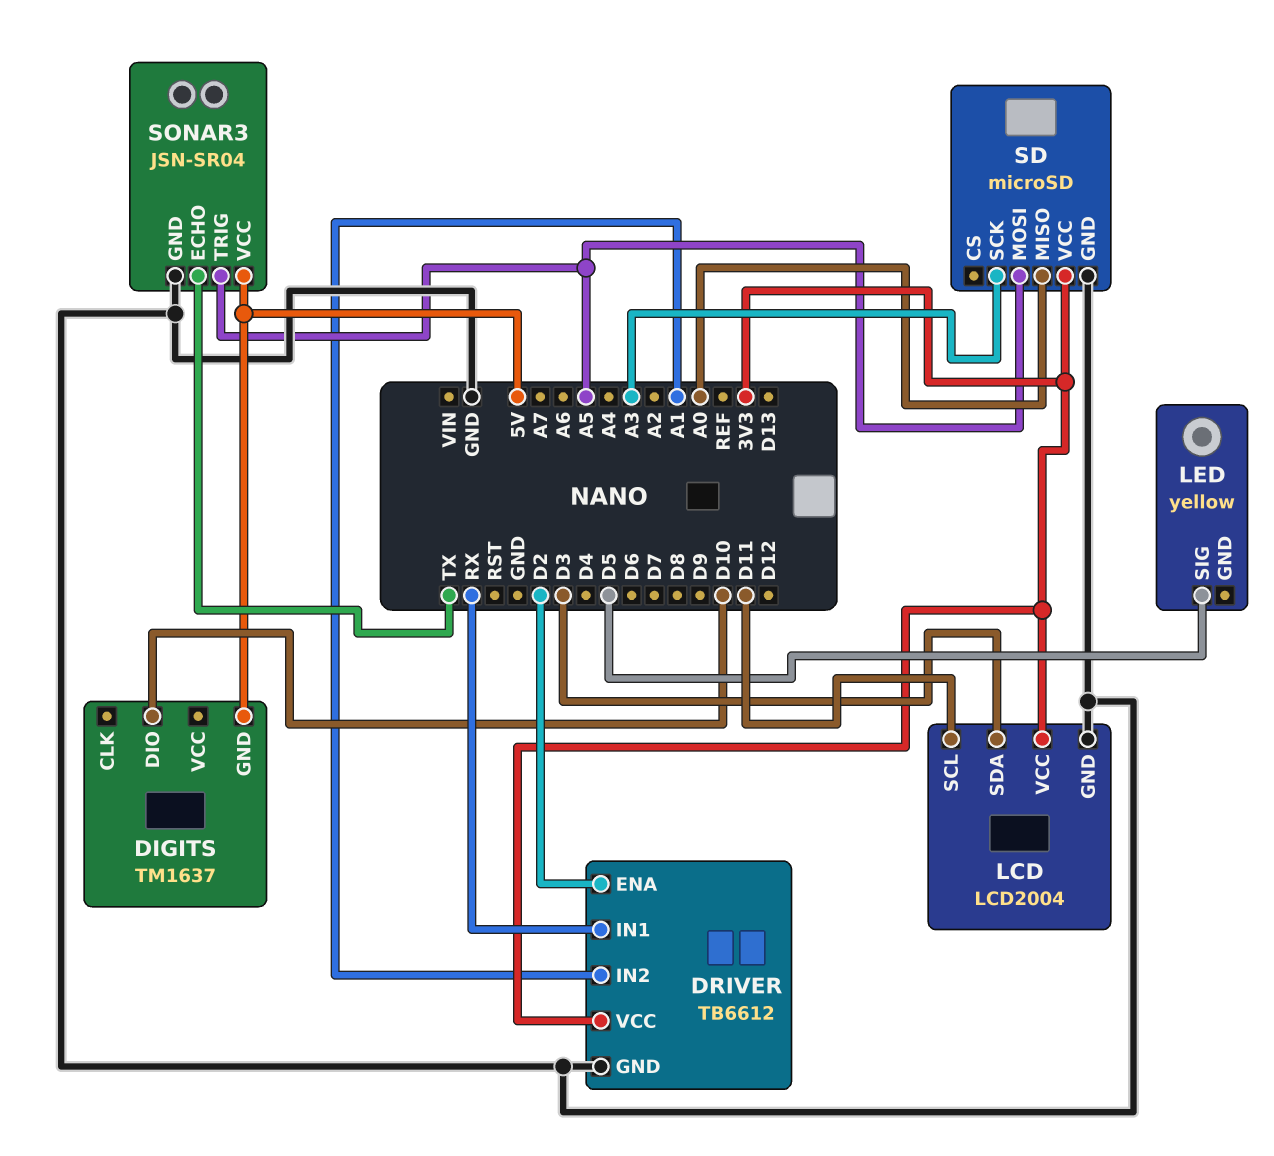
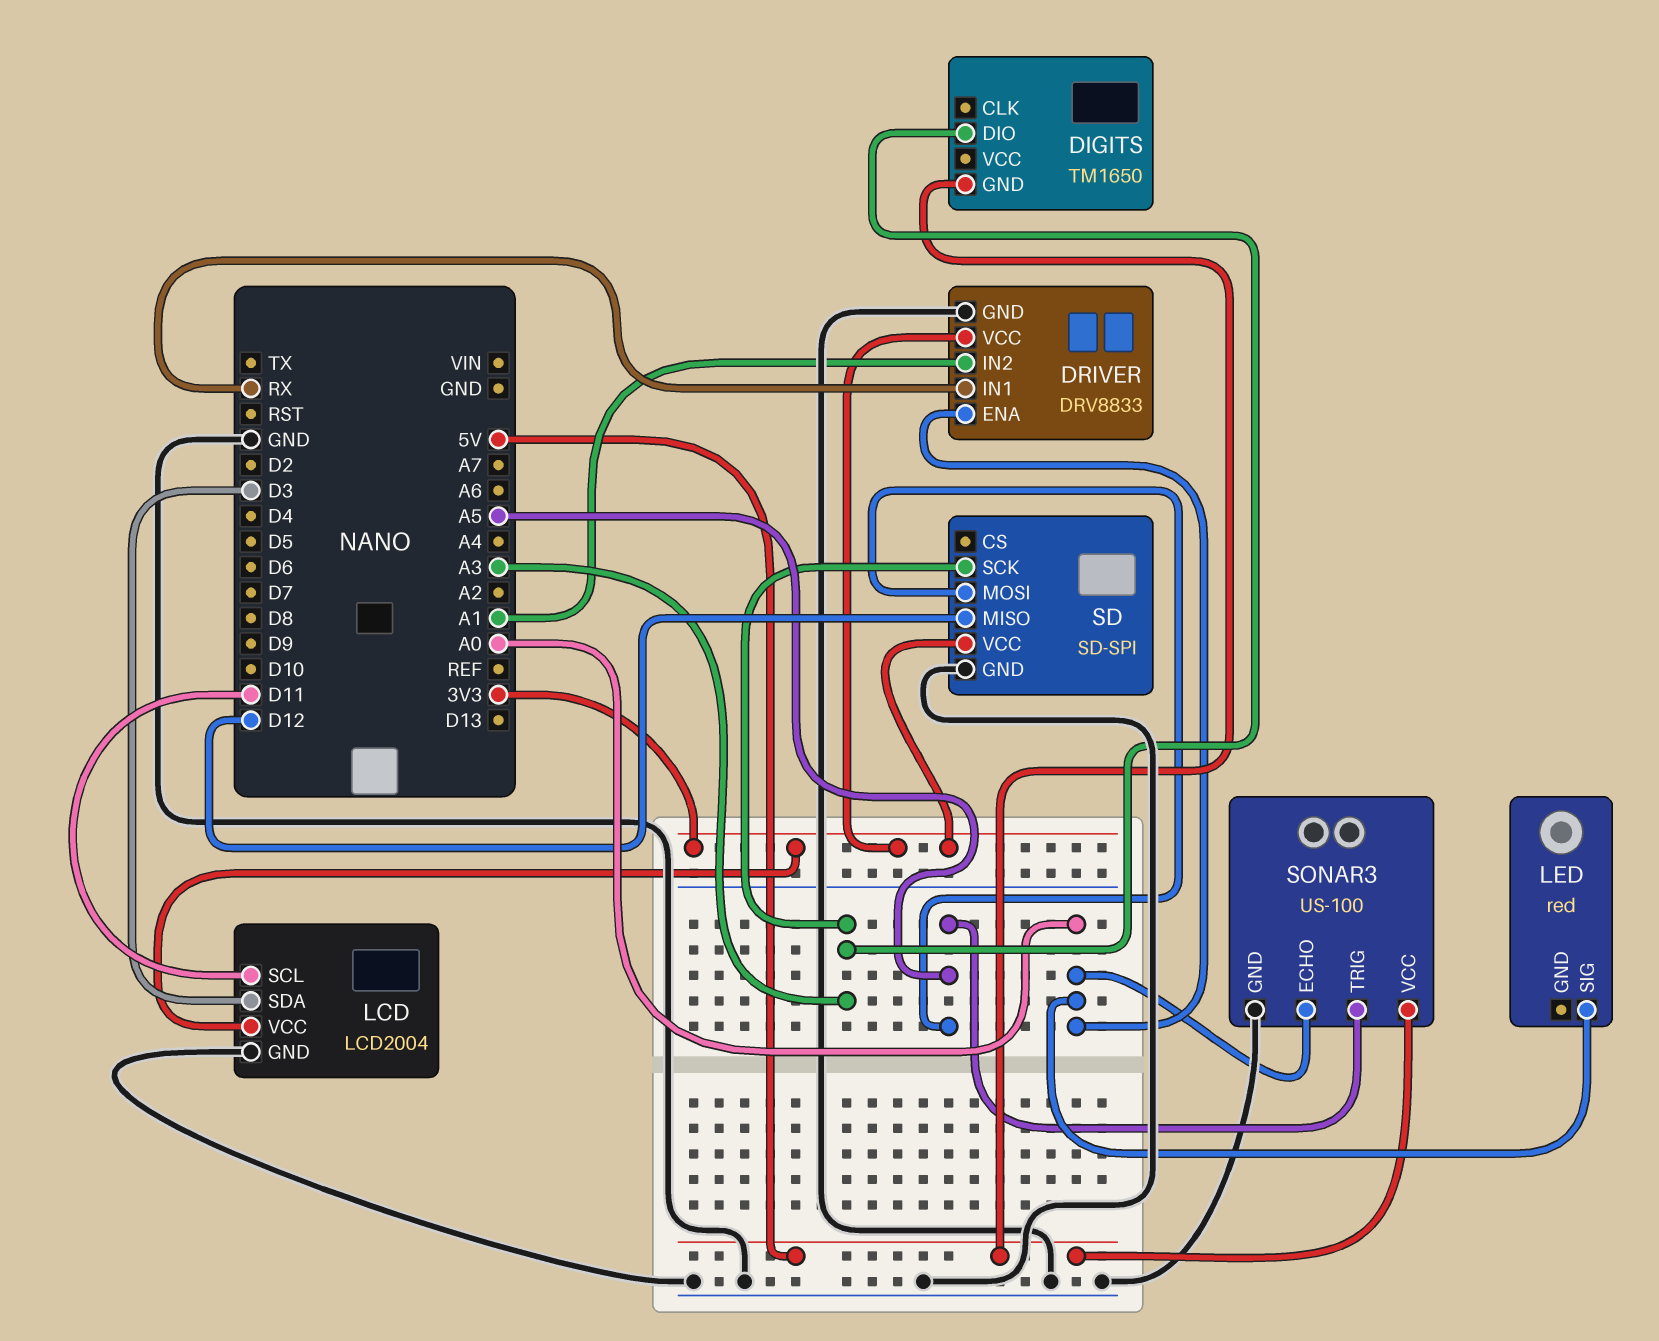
DIGITS: TM1637 -> TM1650
DIGITS pin DIO: D10 -> A3
DRIVER: TB6612 -> DRV8833
DRIVER pin ENA: D2 -> A0
LED: yellow -> red
LED pin SIG: D5 -> A0
SD: microSD -> SD-SPI
SD pin MISO: A0 -> D12
SONAR3: JSN-SR04 -> US-100
SONAR3 pin ECHO: TX -> A0

